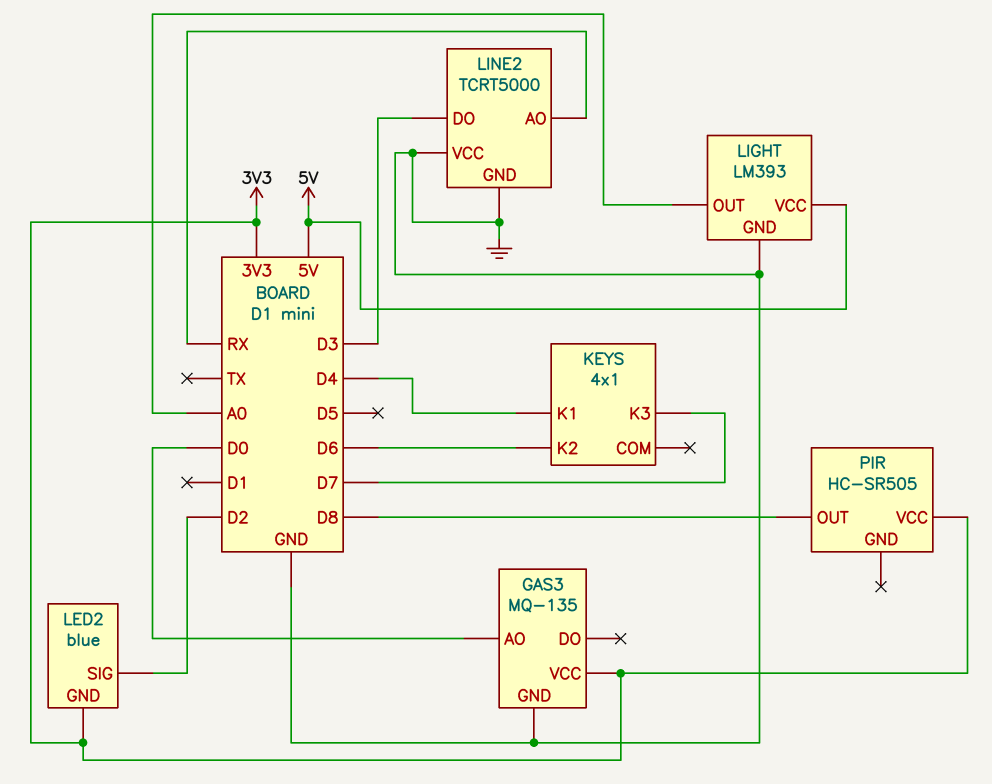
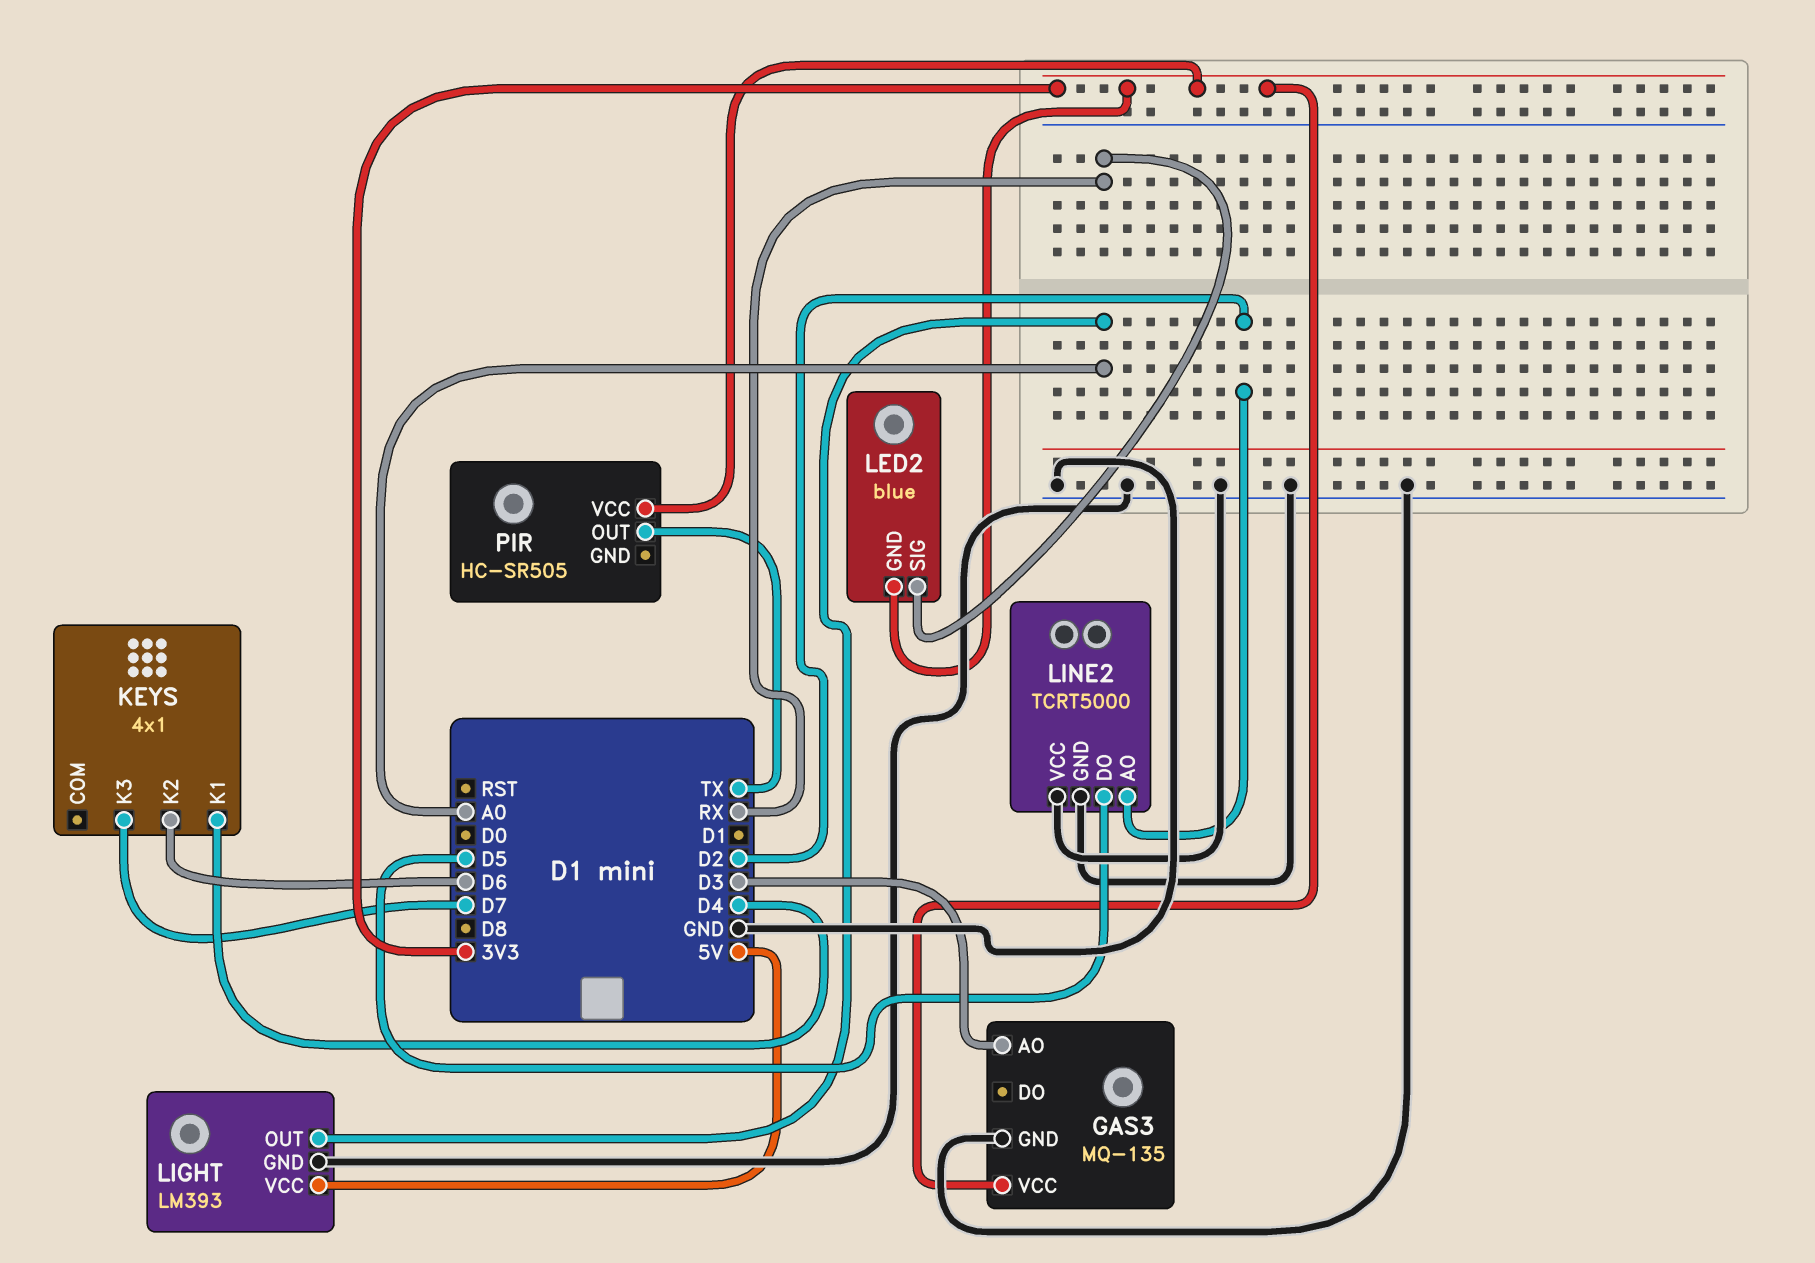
GAS3 pin AO: D0 -> D3
LED2 pin SIG: D2 -> RX
LINE2 pin AO: RX -> D2
LINE2 pin DO: D3 -> D5
PIR pin OUT: D8 -> TX

